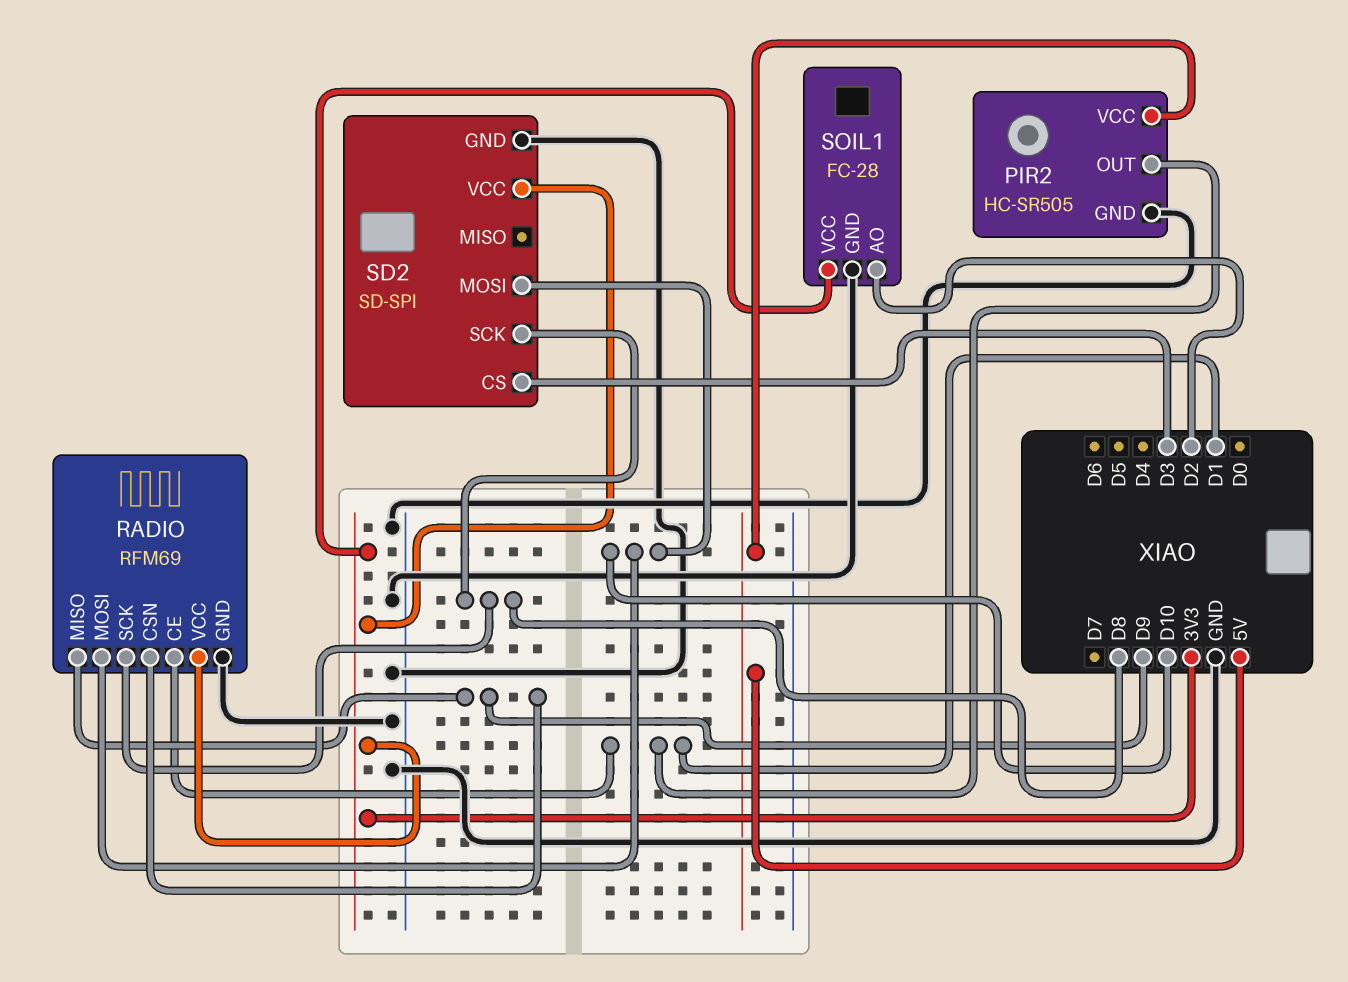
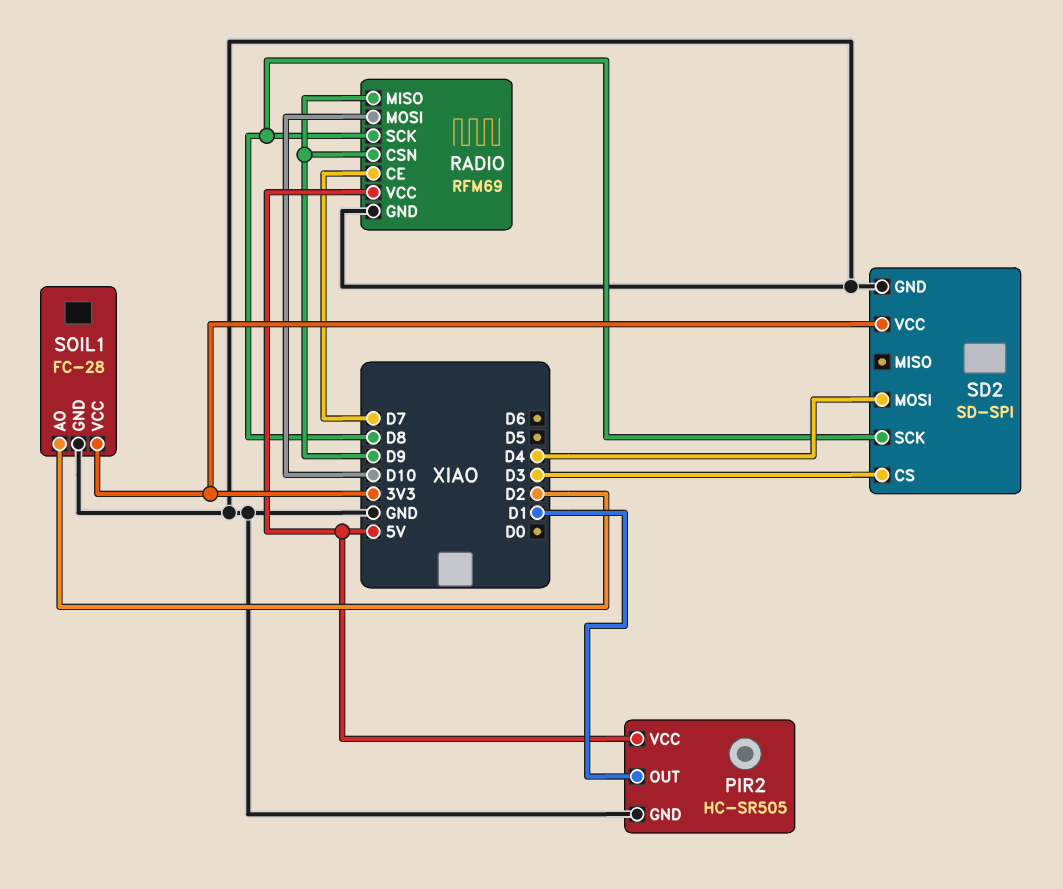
RADIO pin CE: D1 -> D7
RADIO pin VCC: 3V3 -> 5V
SD2 pin MOSI: D10 -> D4

